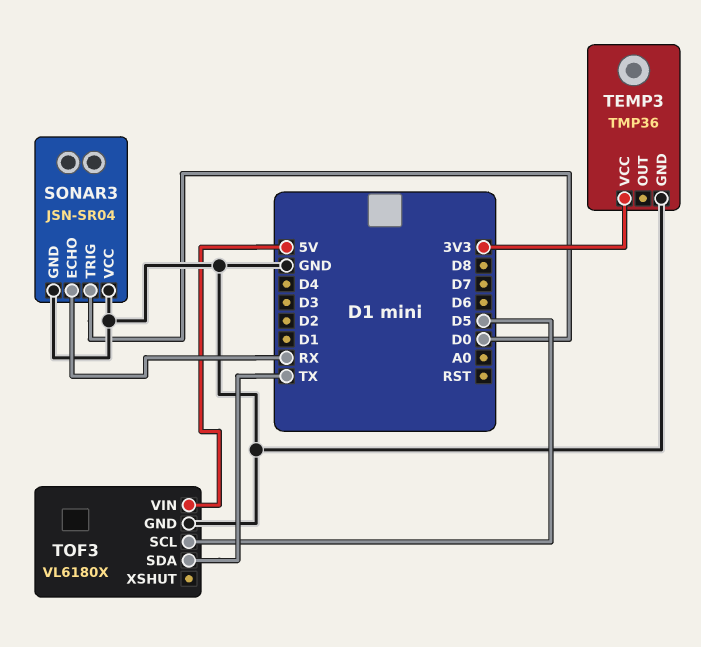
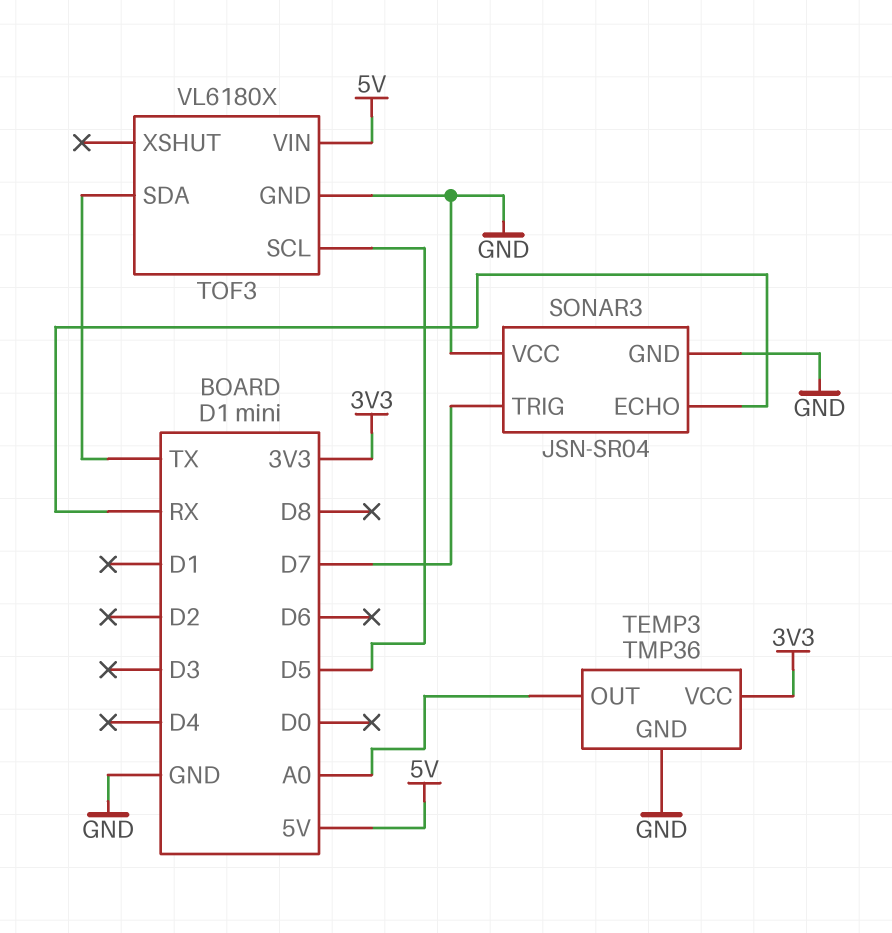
SONAR3 pin TRIG: D0 -> D7
TEMP3 pin OUT: none -> A0

